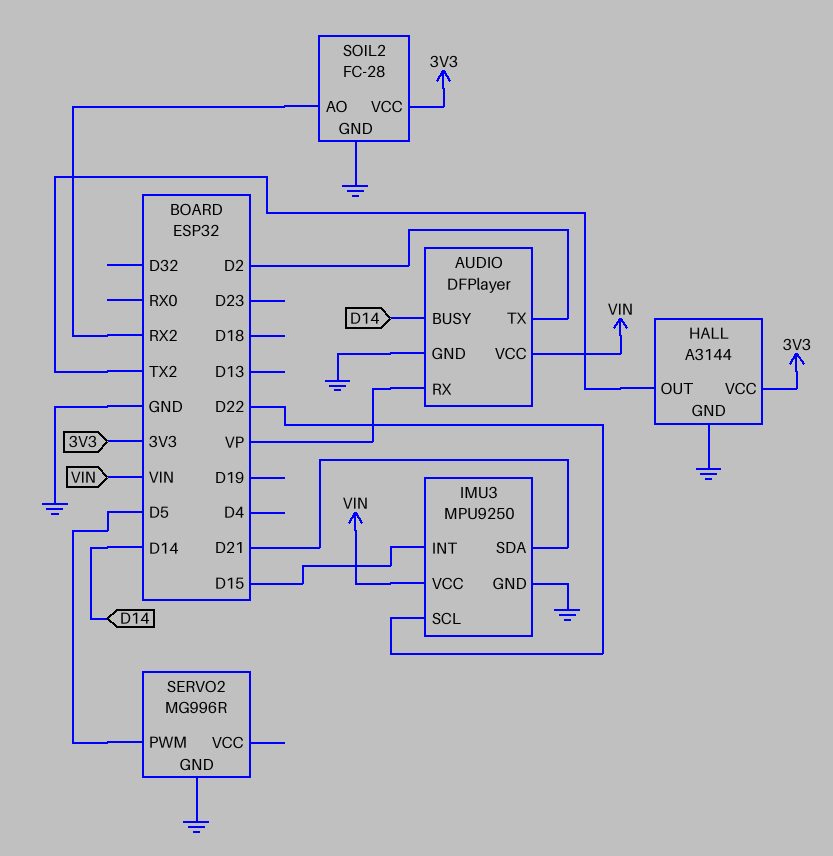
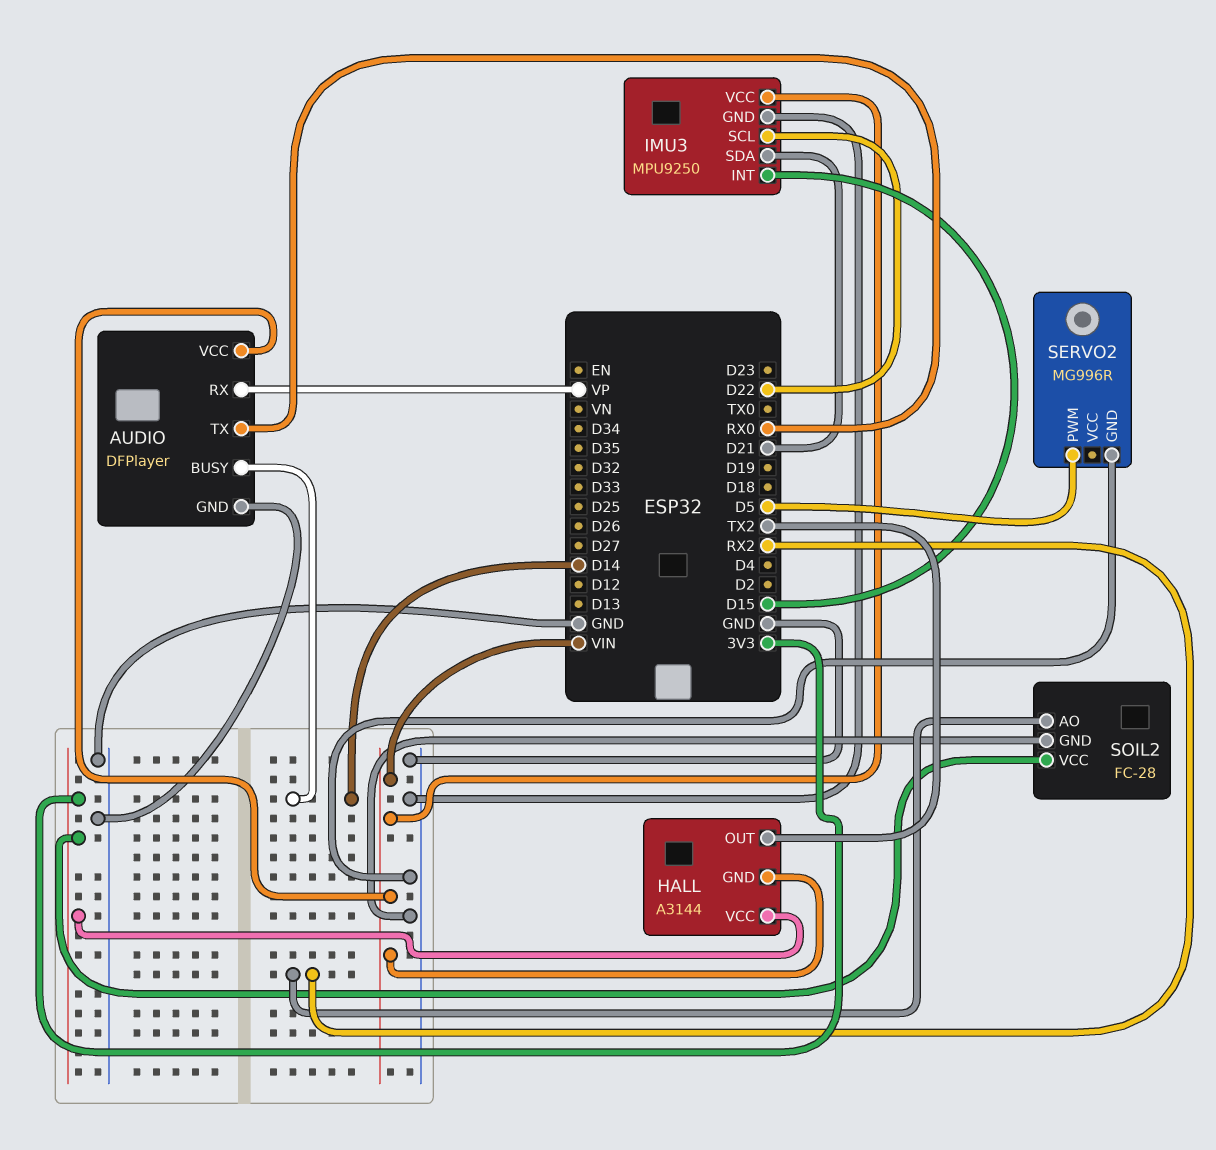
AUDIO pin TX: D2 -> RX0
HALL pin GND: GND -> VIN

